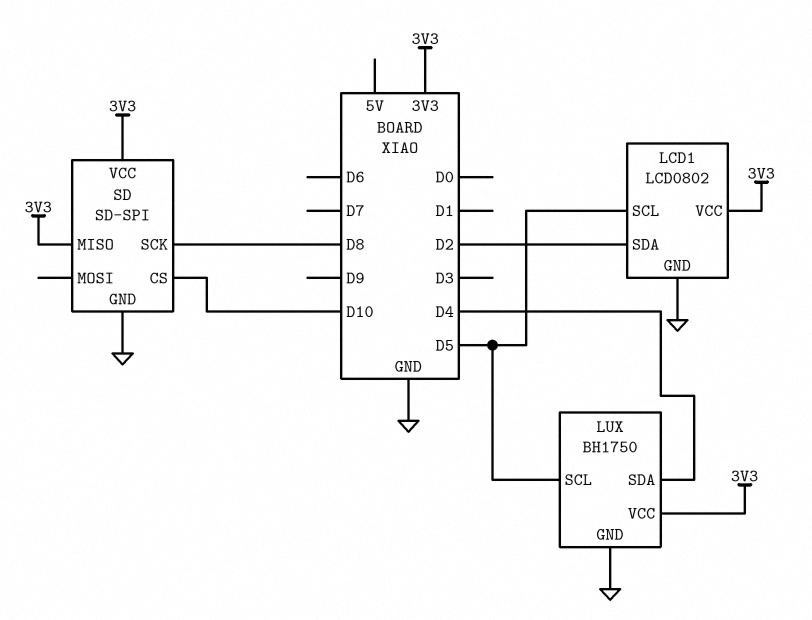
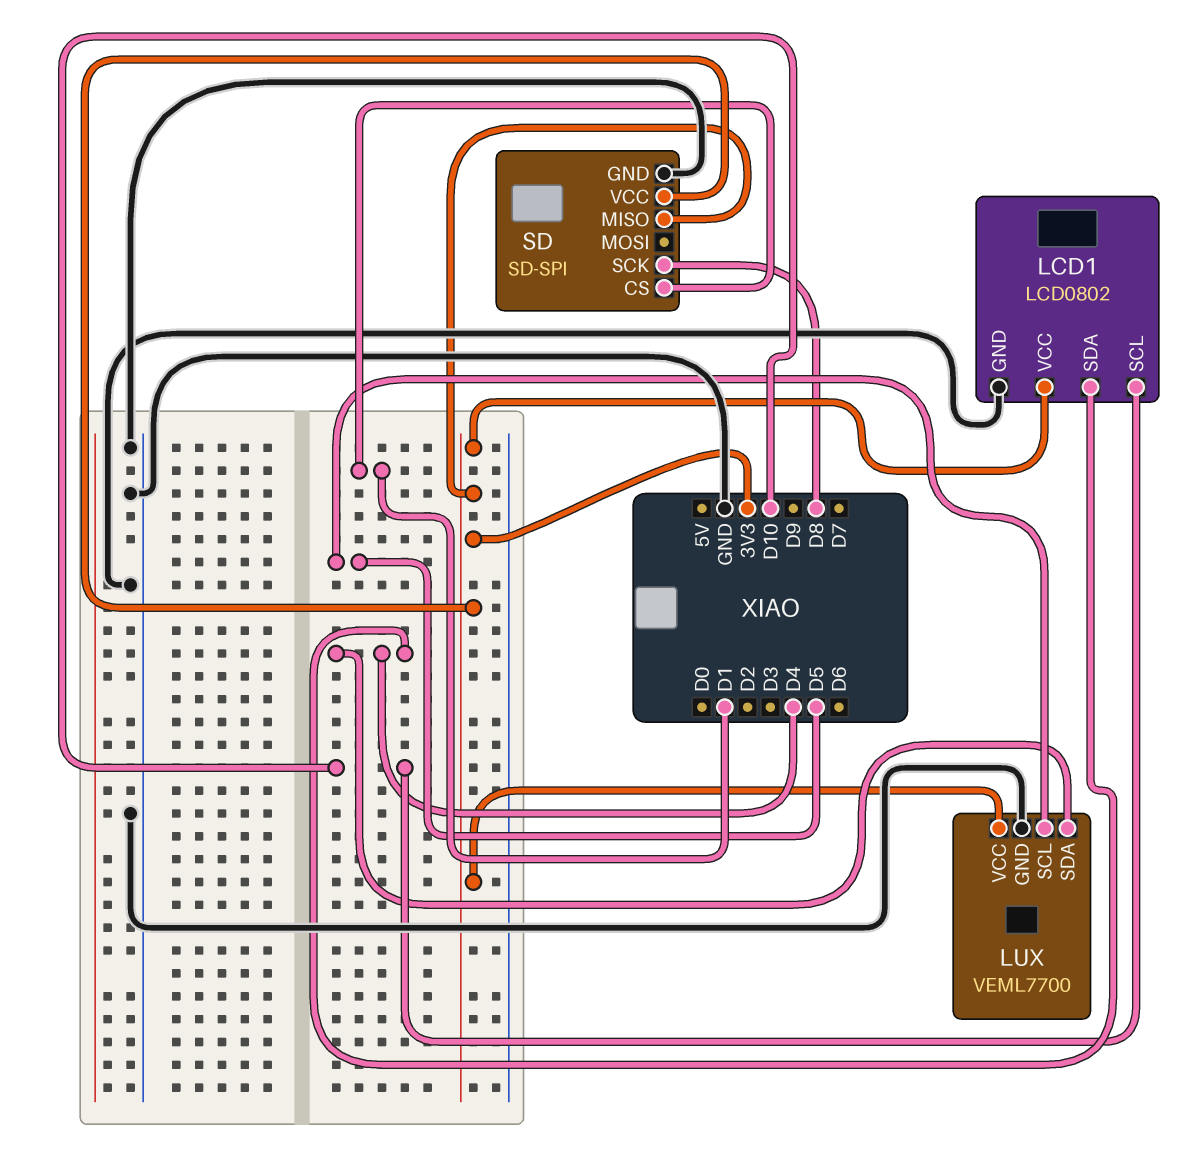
LCD1 pin SCL: D5 -> D10
LCD1 pin SDA: D2 -> D4
LUX: BH1750 -> VEML7700
SD pin CS: D10 -> D1

